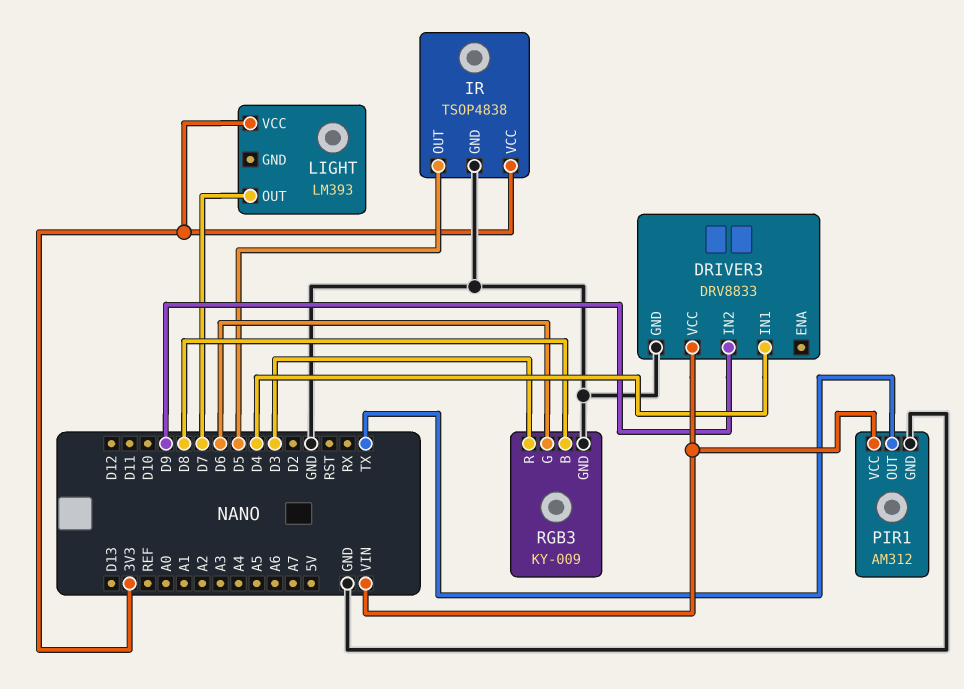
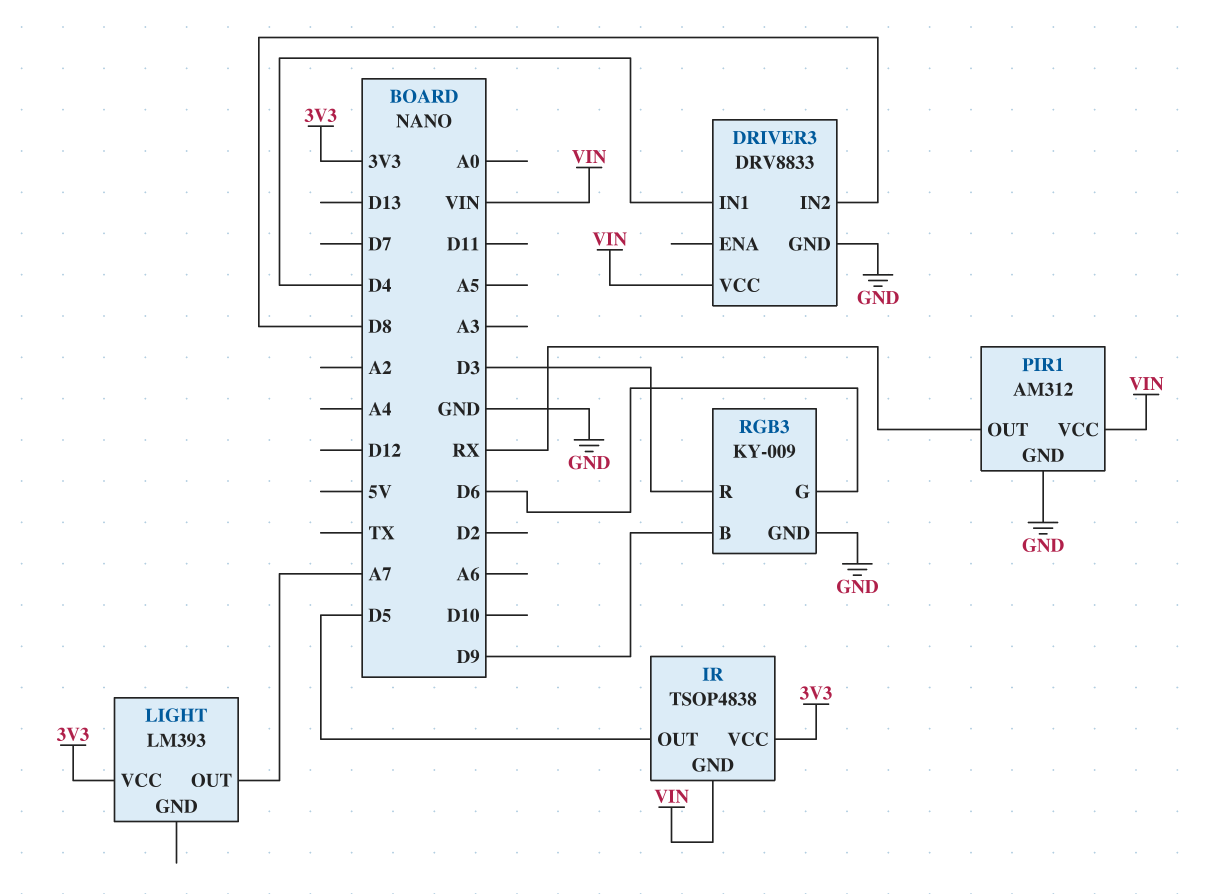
DRIVER3 pin IN2: D9 -> D8
IR pin GND: GND -> VIN
LIGHT pin OUT: D7 -> A7
PIR1 pin OUT: TX -> RX
RGB3 pin B: D8 -> D9

